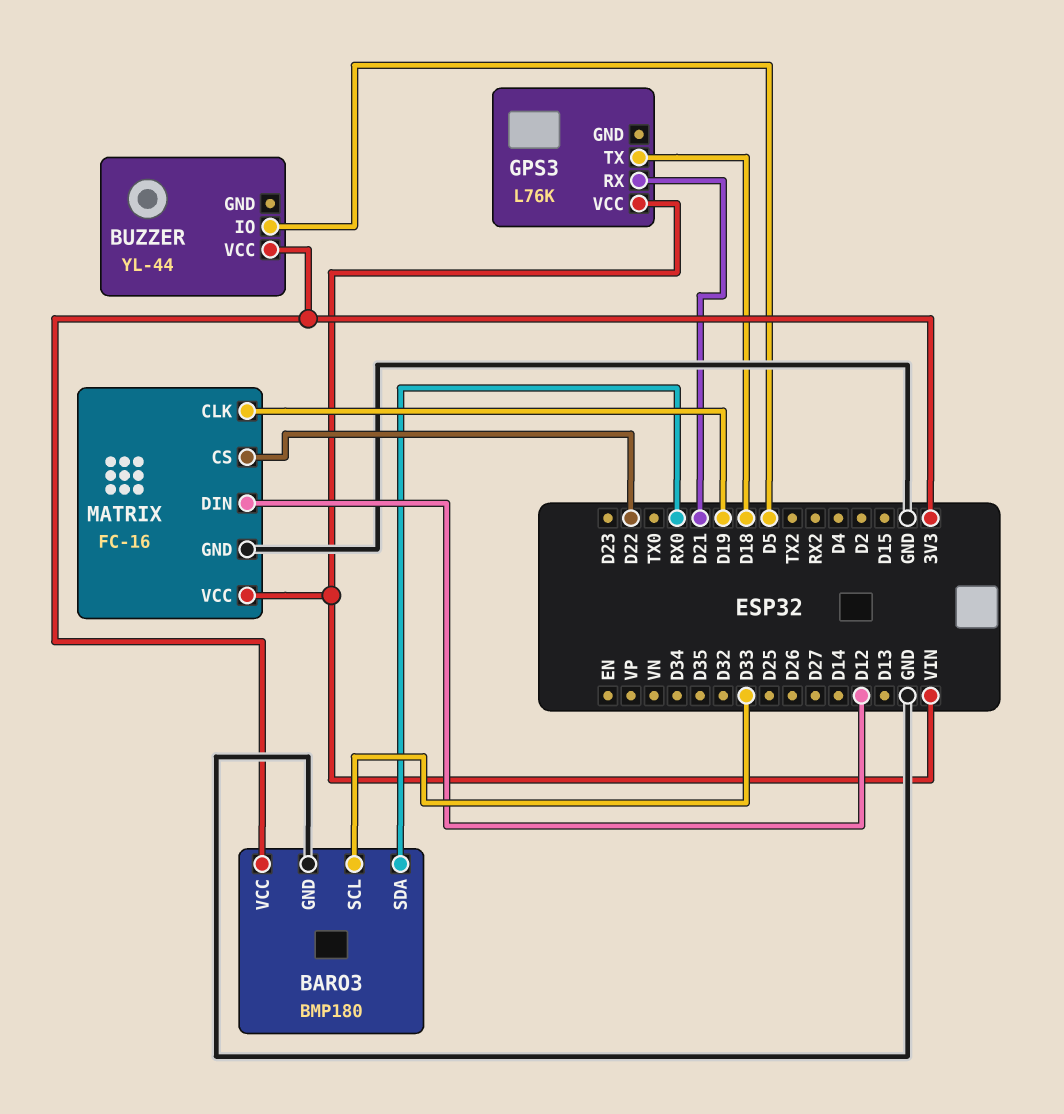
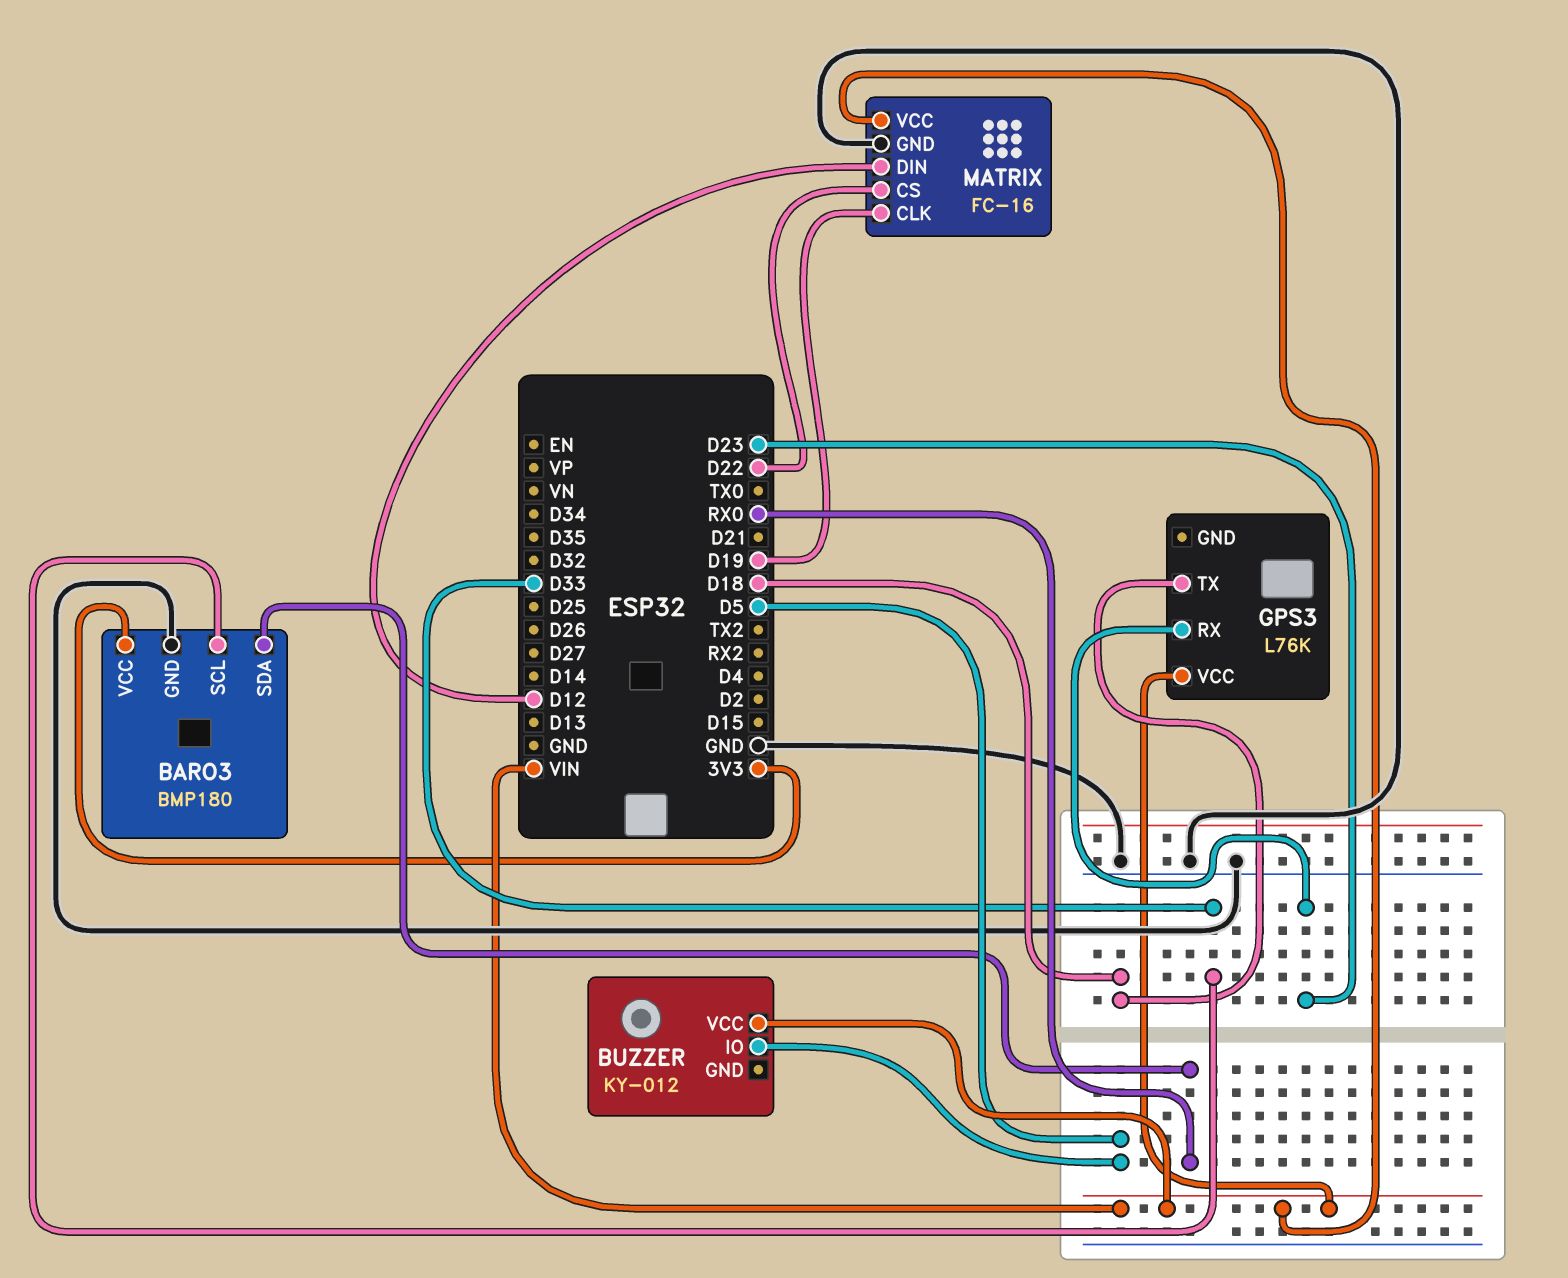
BUZZER: YL-44 -> KY-012
BUZZER pin VCC: 3V3 -> VIN
GPS3 pin RX: D21 -> D23

